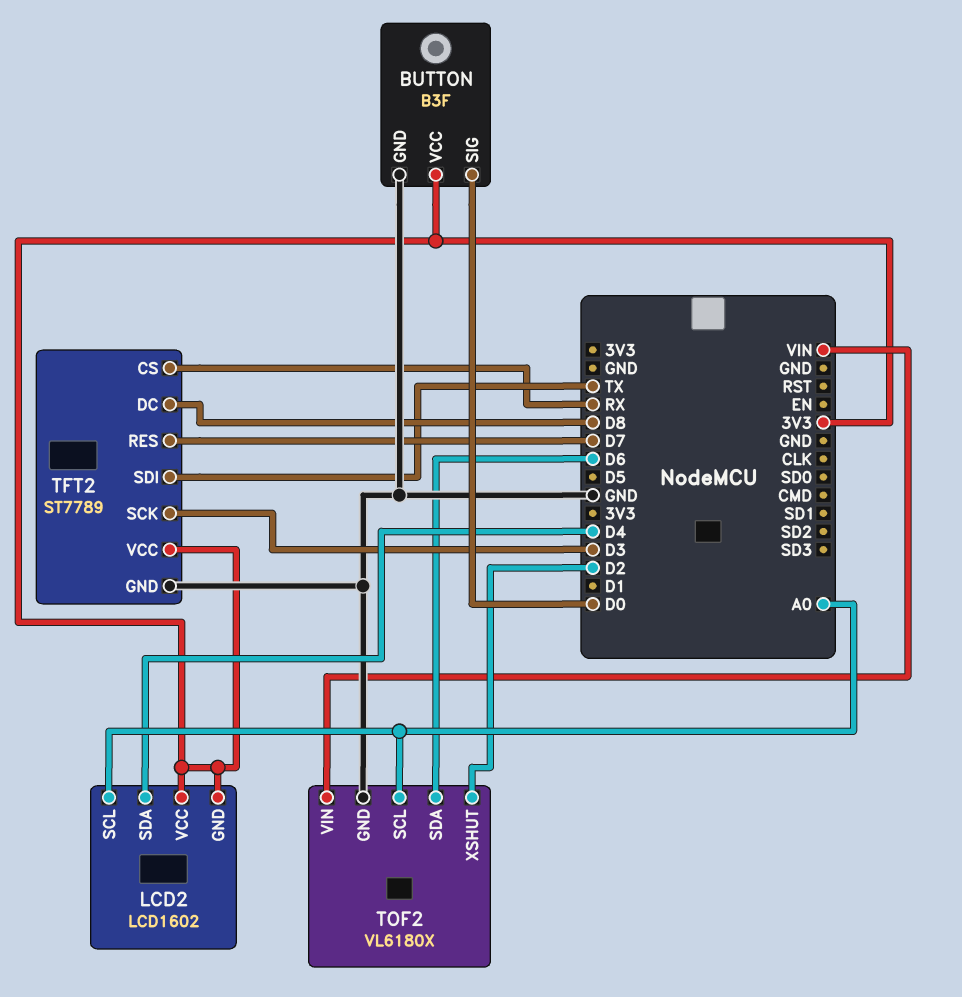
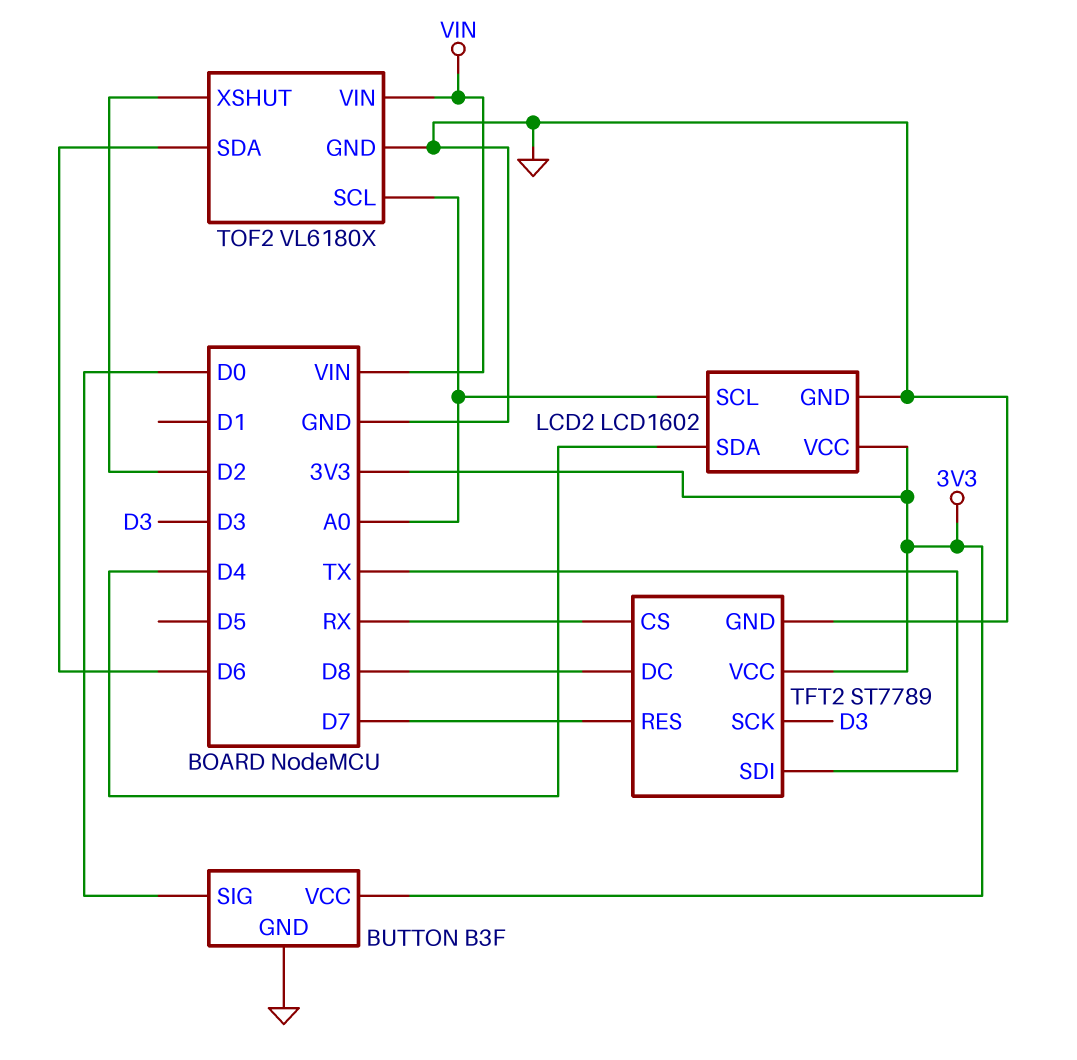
LCD2 pin GND: 3V3 -> GND

